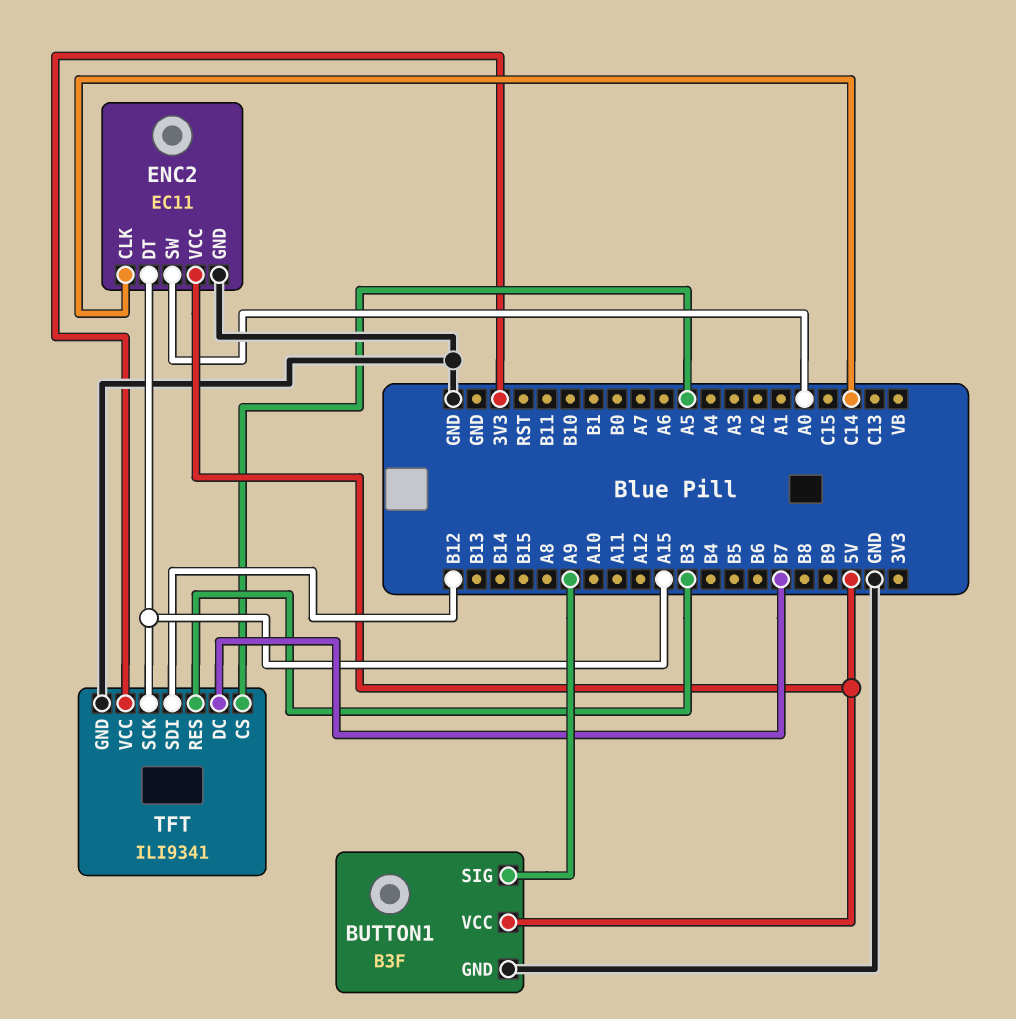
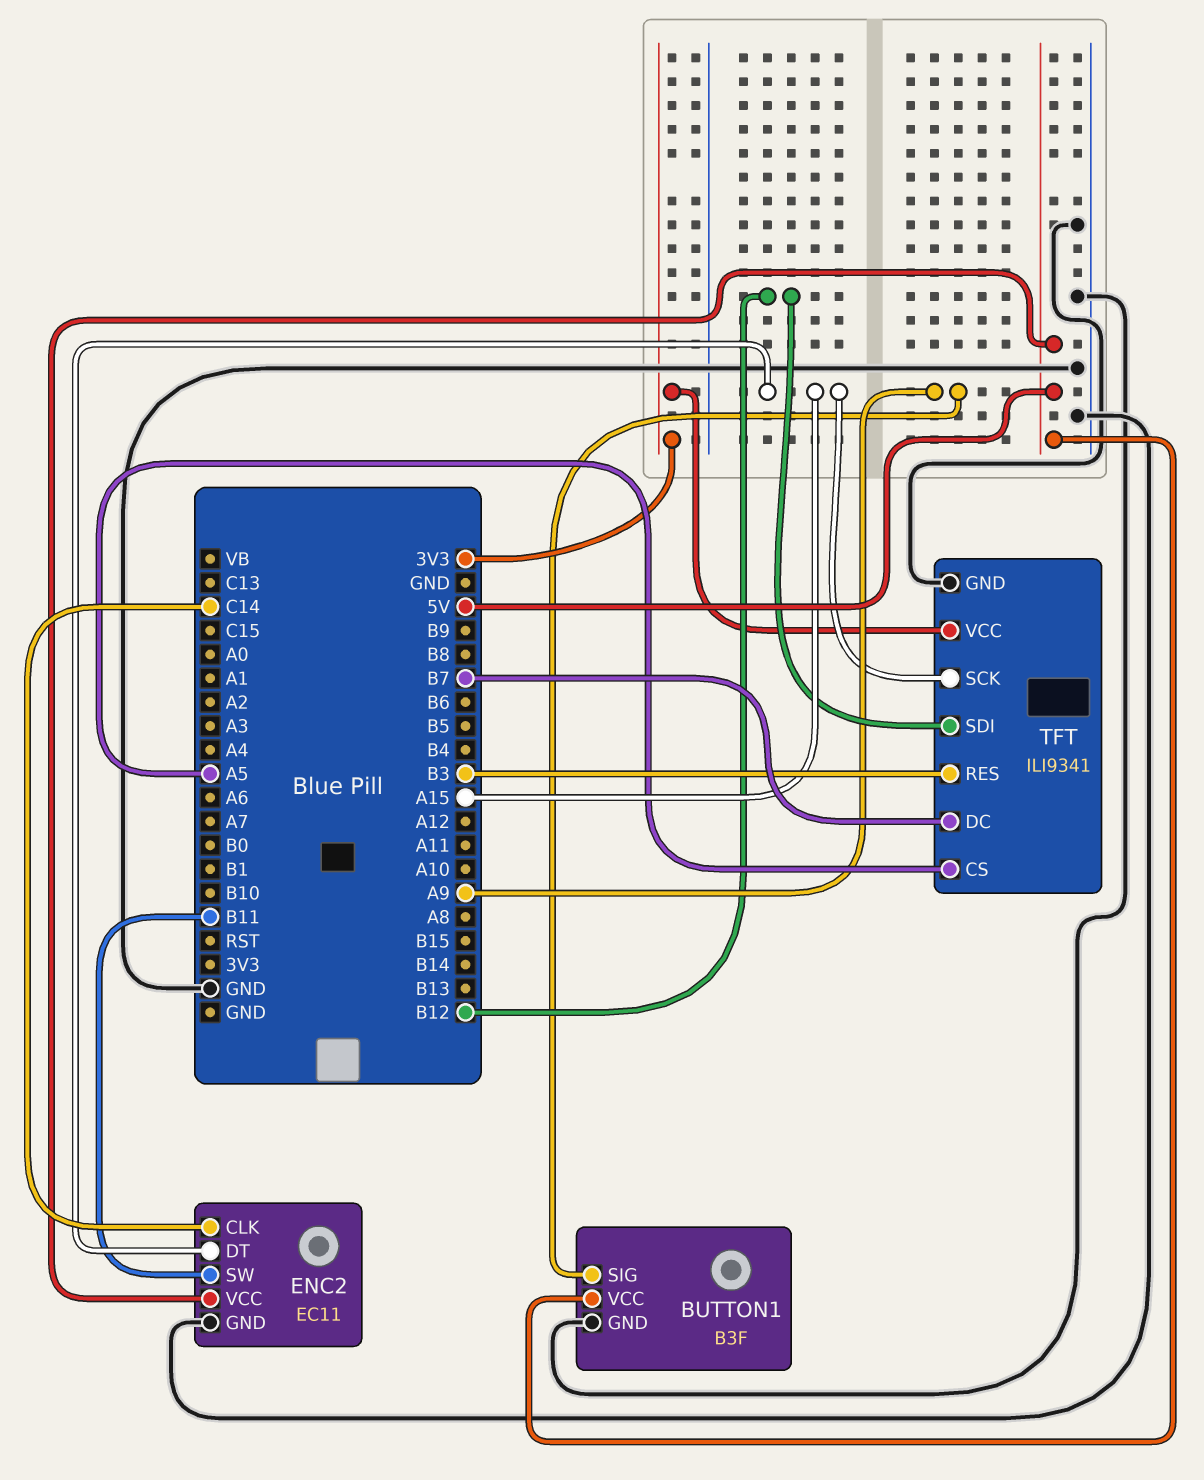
ENC2 pin SW: A0 -> B11

